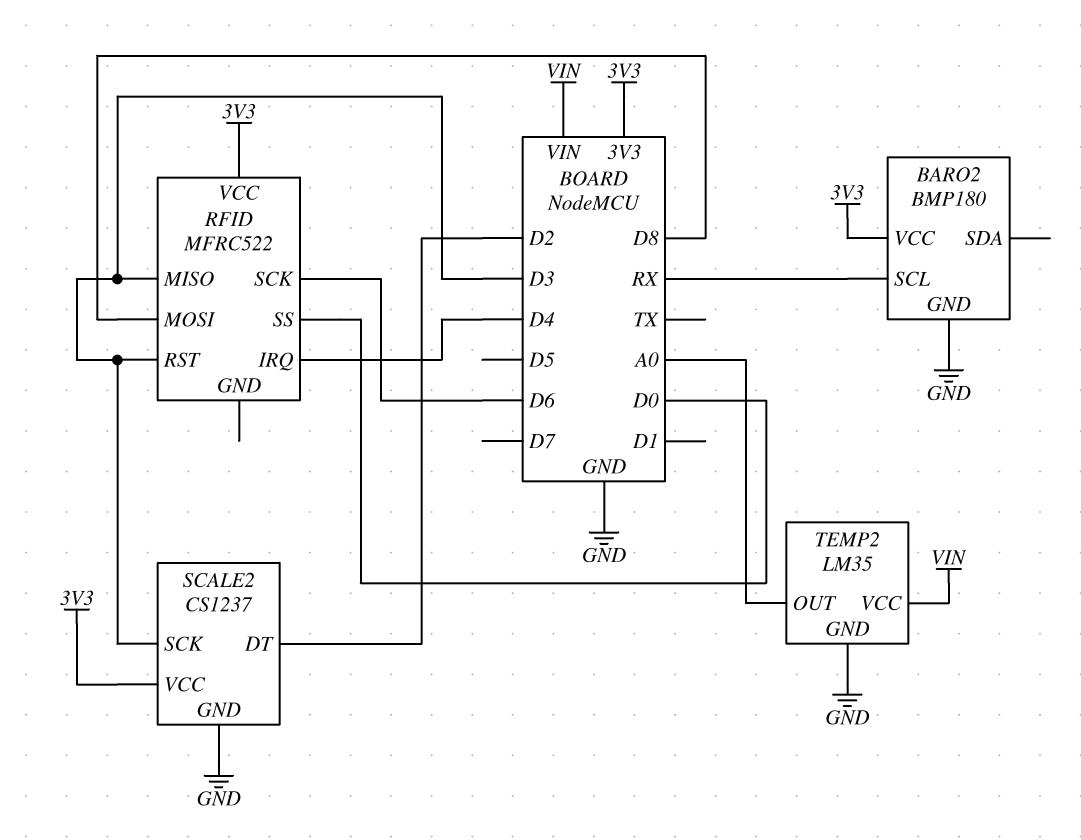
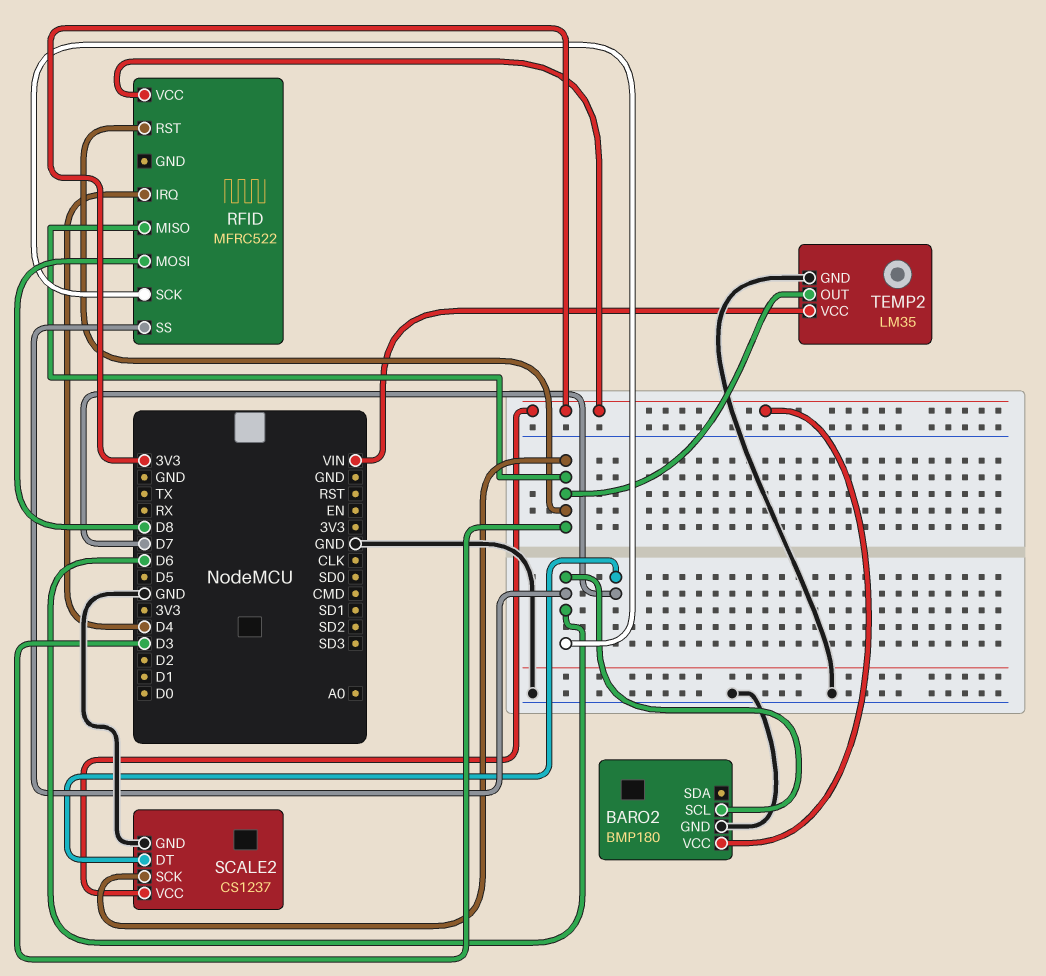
BARO2 pin SCL: RX -> D6
RFID pin SS: D0 -> D6
SCALE2 pin DT: D2 -> D7
TEMP2 pin OUT: A0 -> D3

